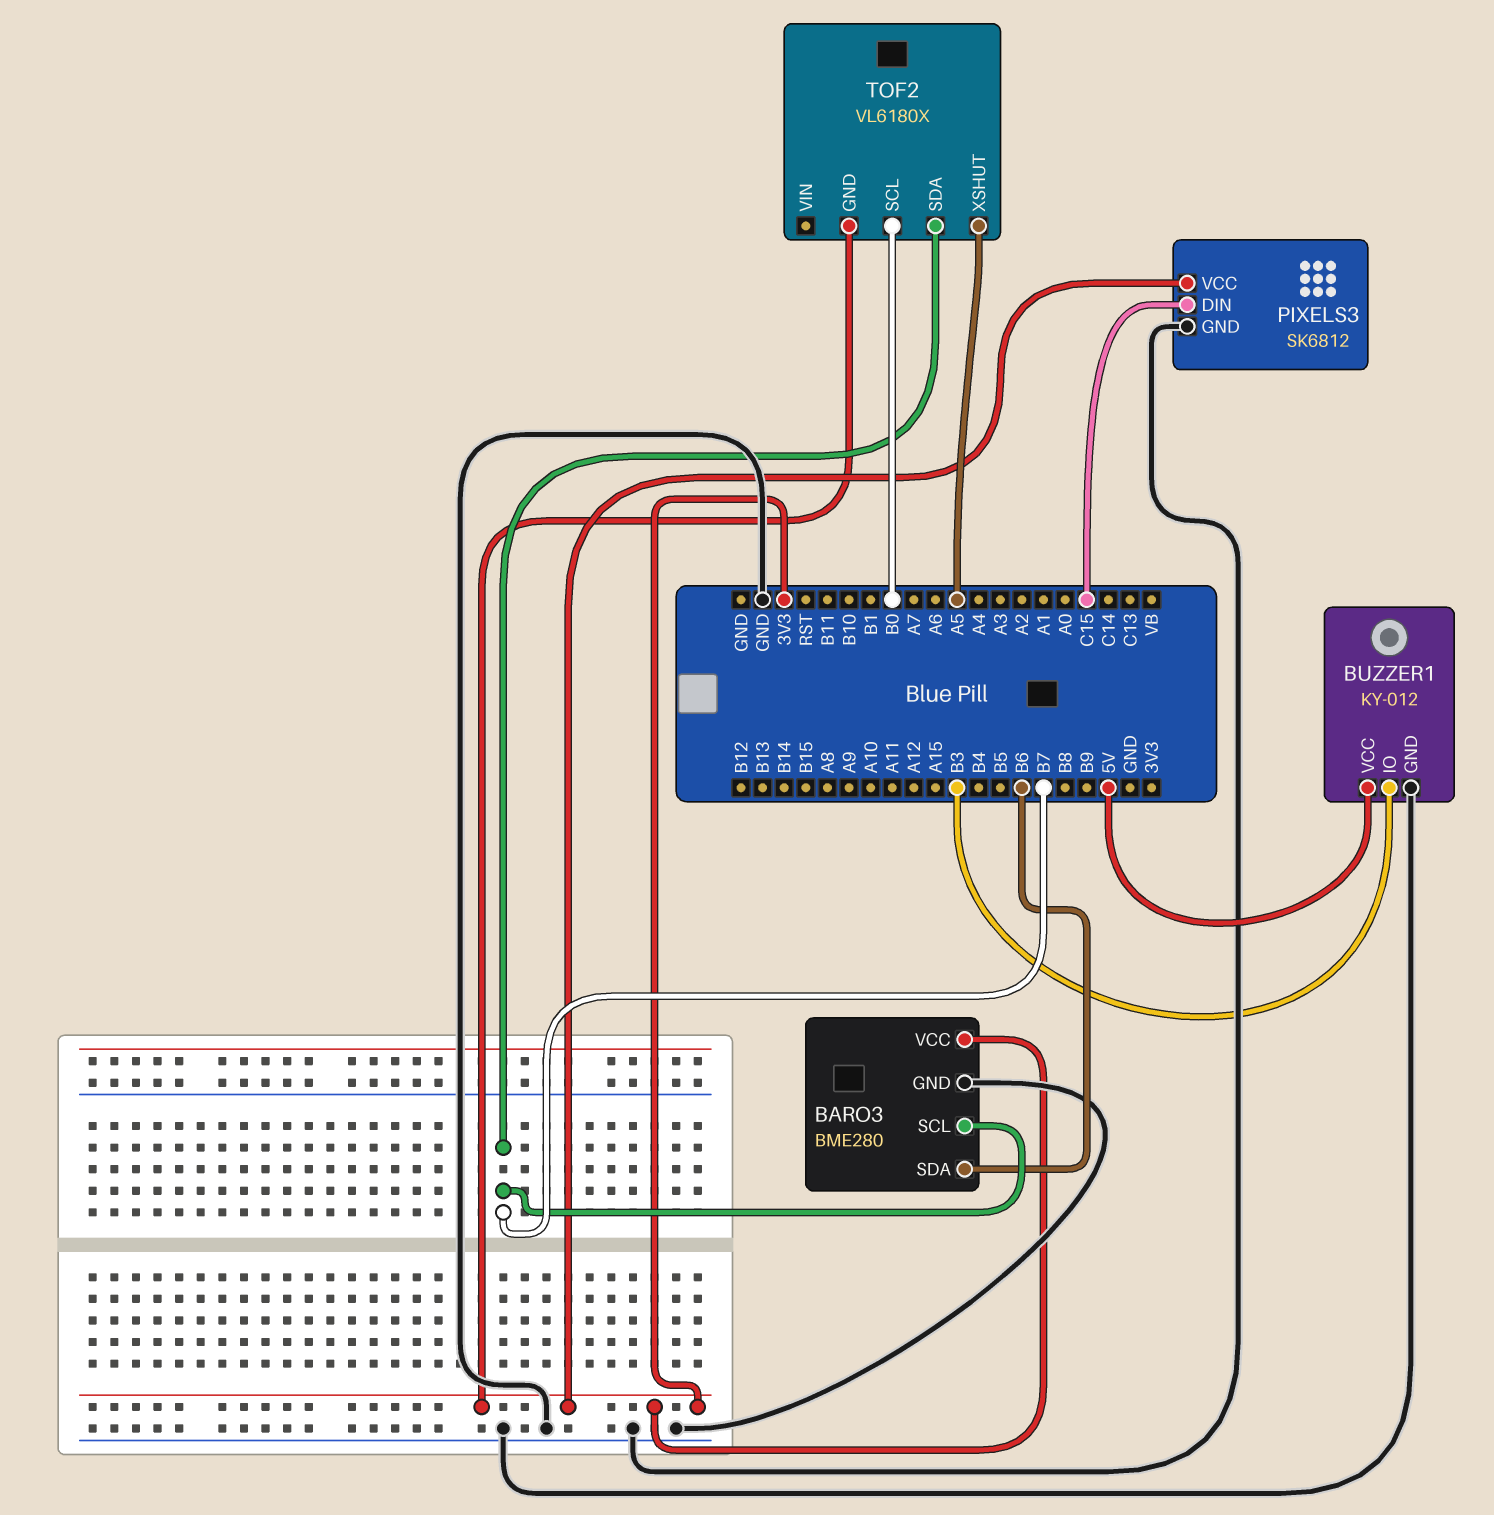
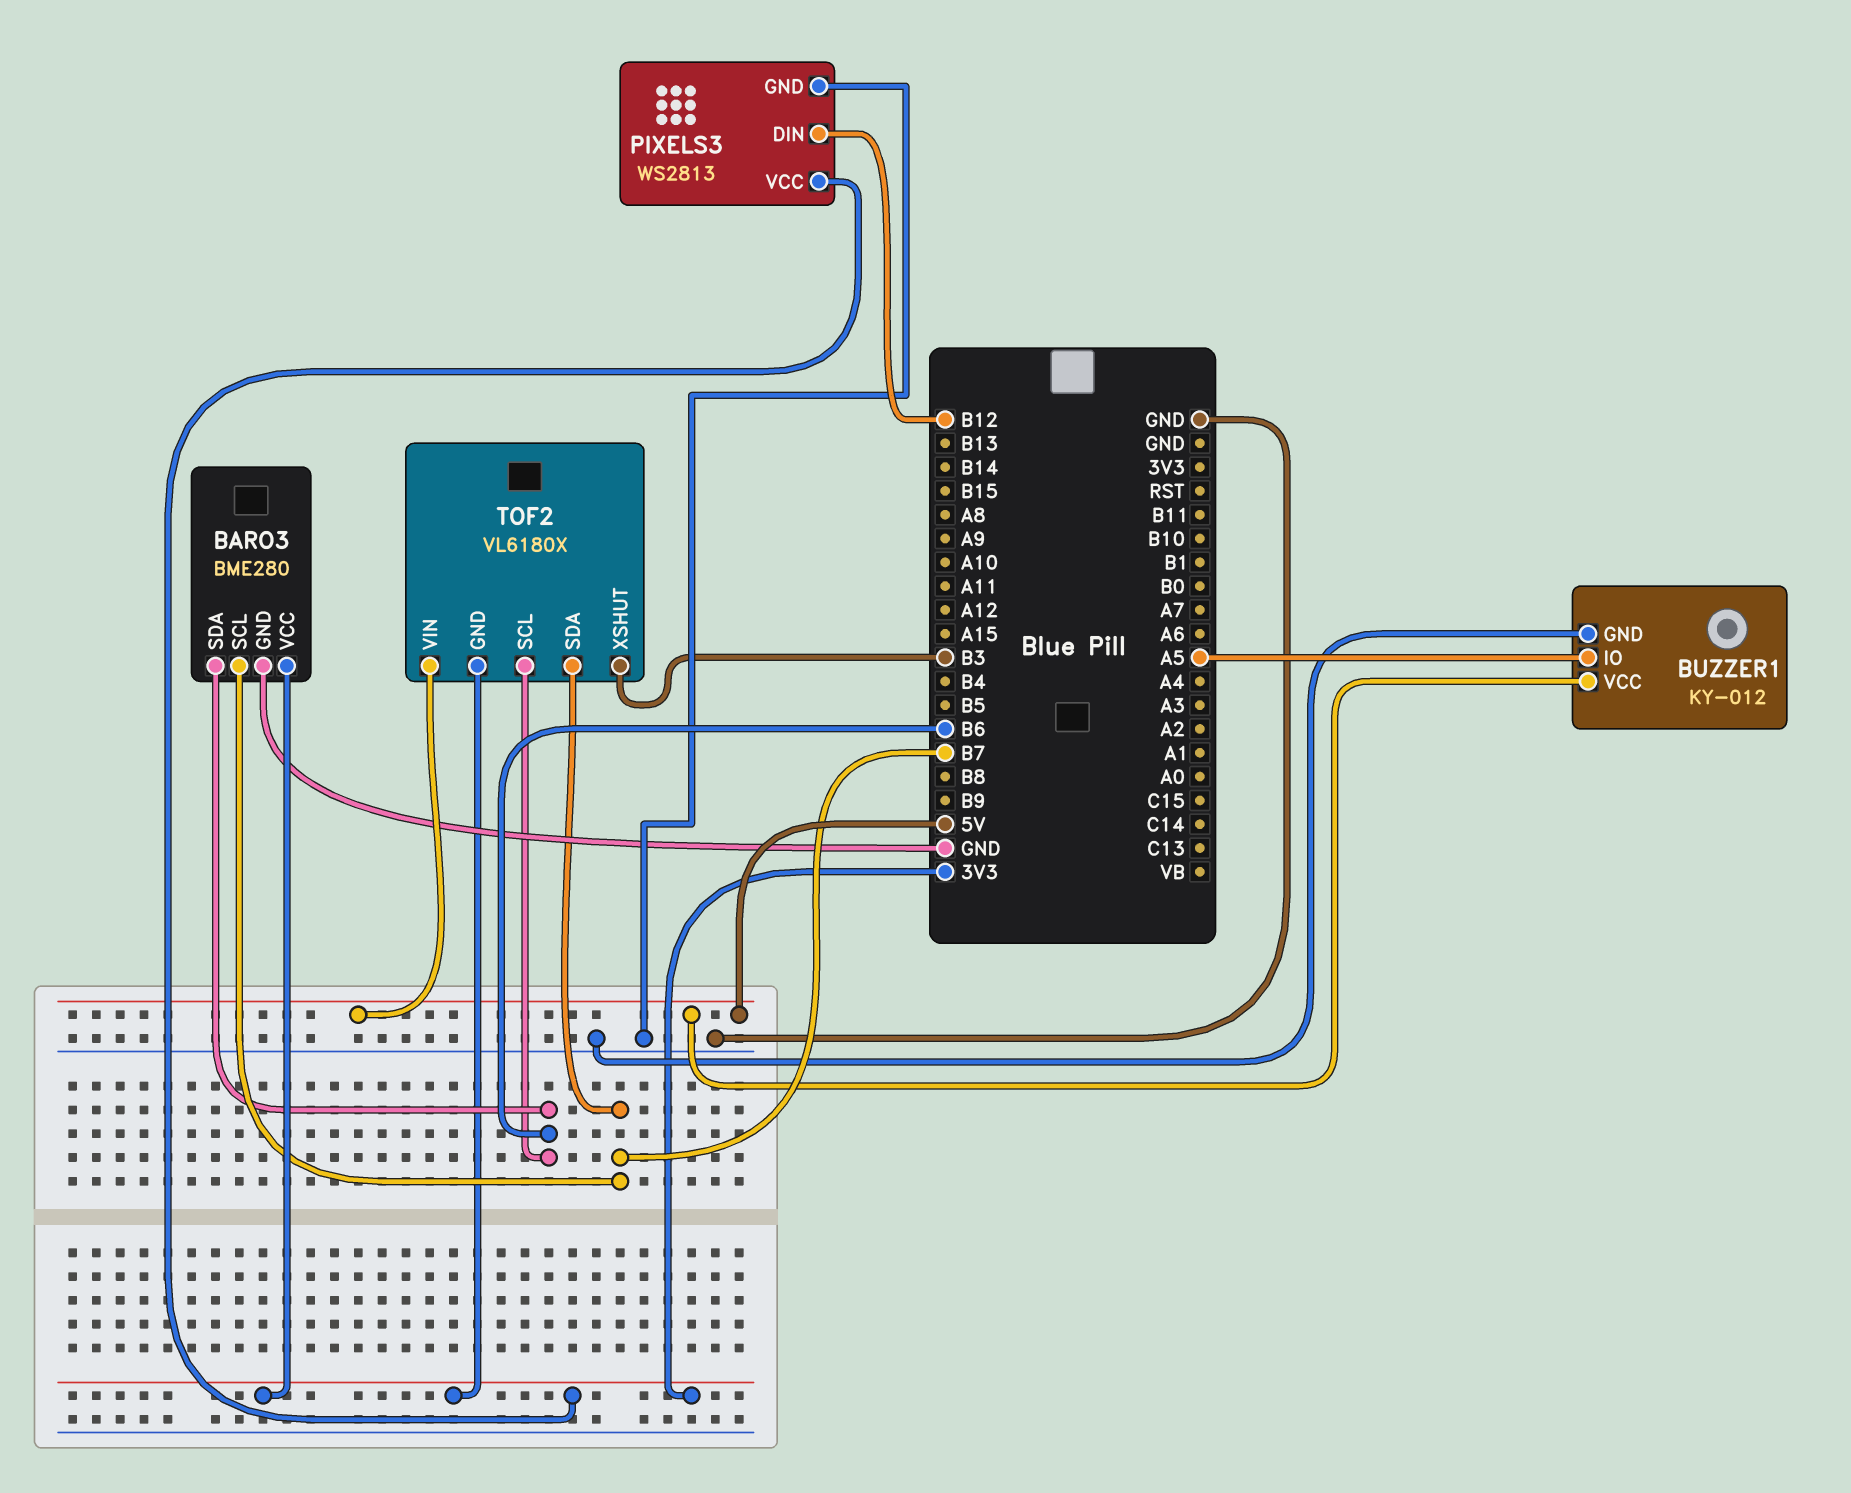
BUZZER1 pin IO: B3 -> A5
PIXELS3: SK6812 -> WS2813
PIXELS3 pin DIN: C15 -> B12
TOF2 pin SCL: B0 -> B6
TOF2 pin VIN: none -> 5V
TOF2 pin XSHUT: A5 -> B3

